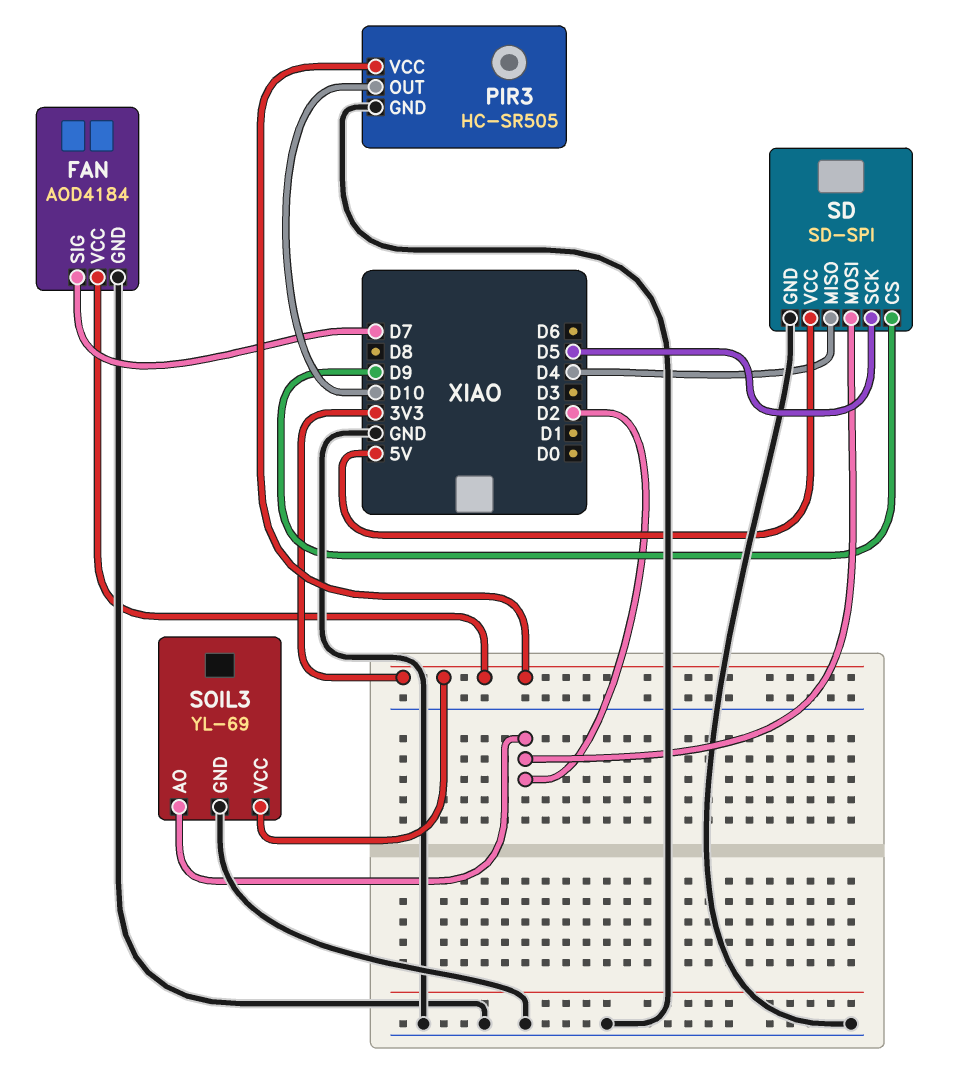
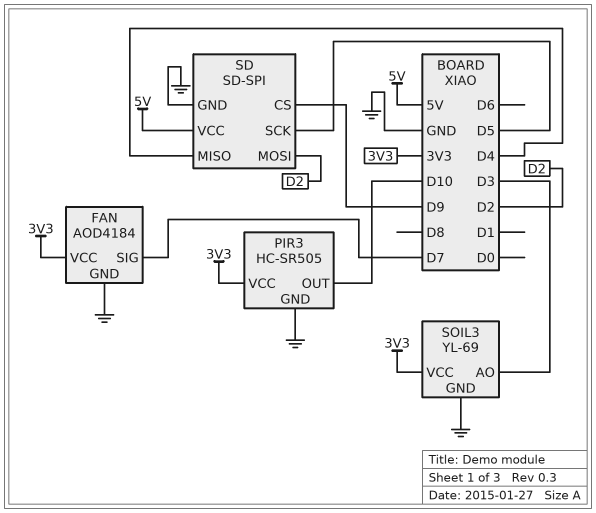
SOIL3 pin AO: D2 -> D3

